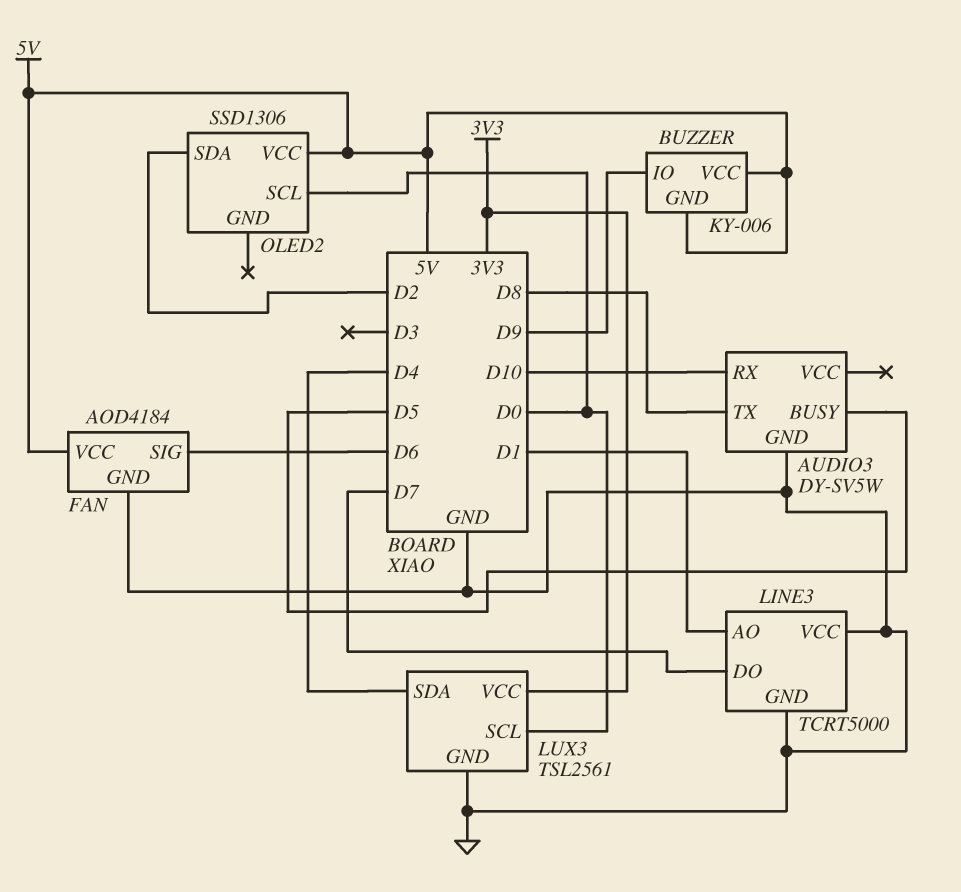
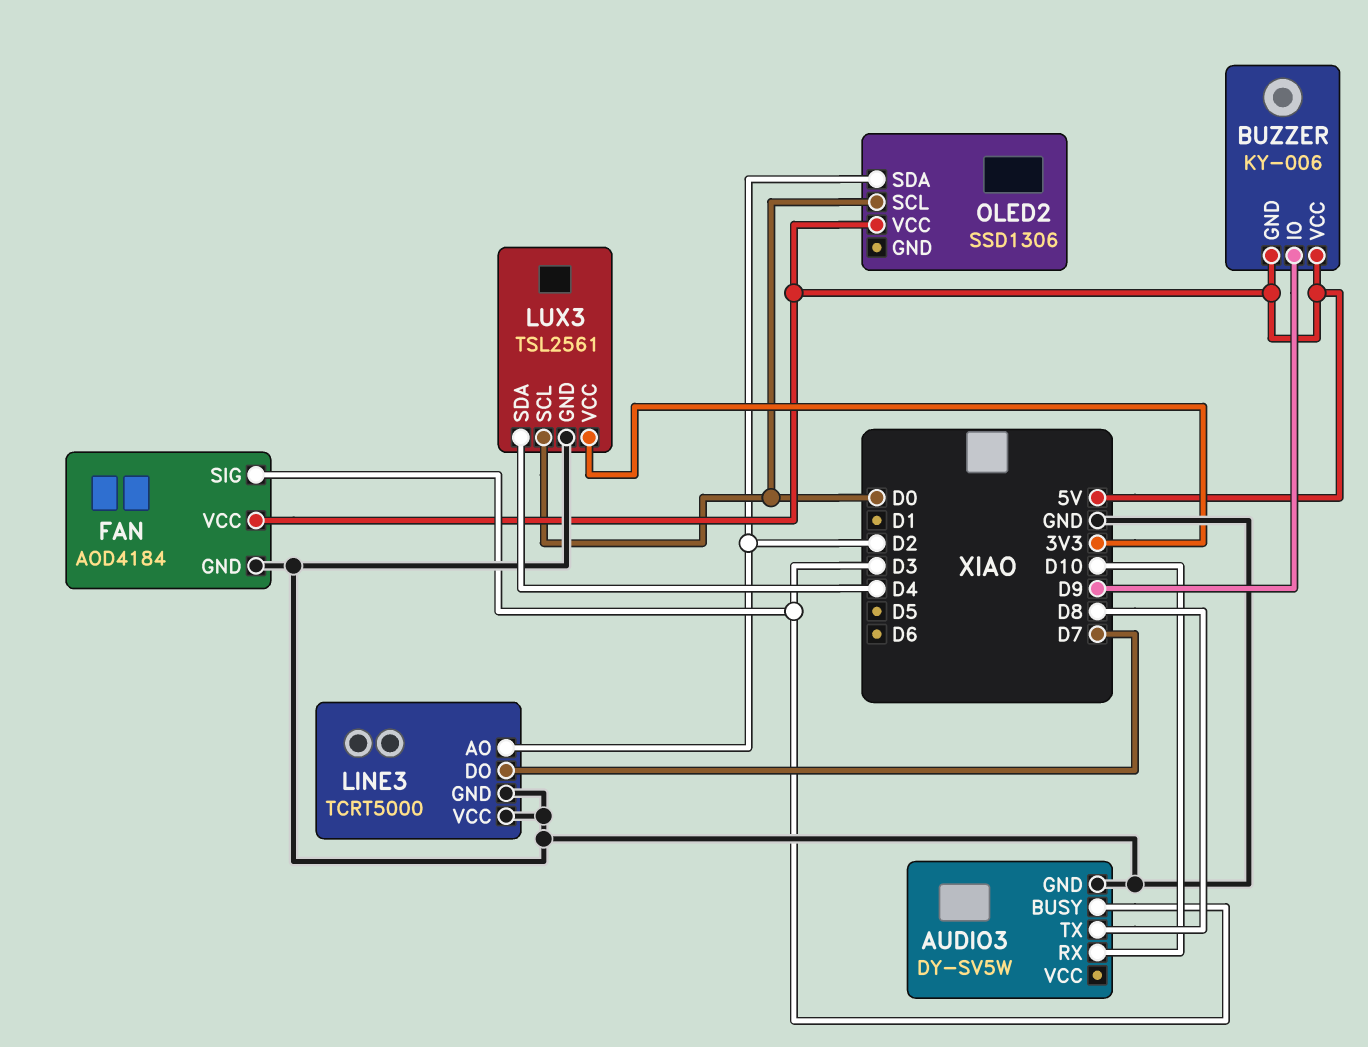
AUDIO3 pin BUSY: D5 -> D3
FAN pin SIG: D6 -> D3
LINE3 pin AO: D1 -> D2

